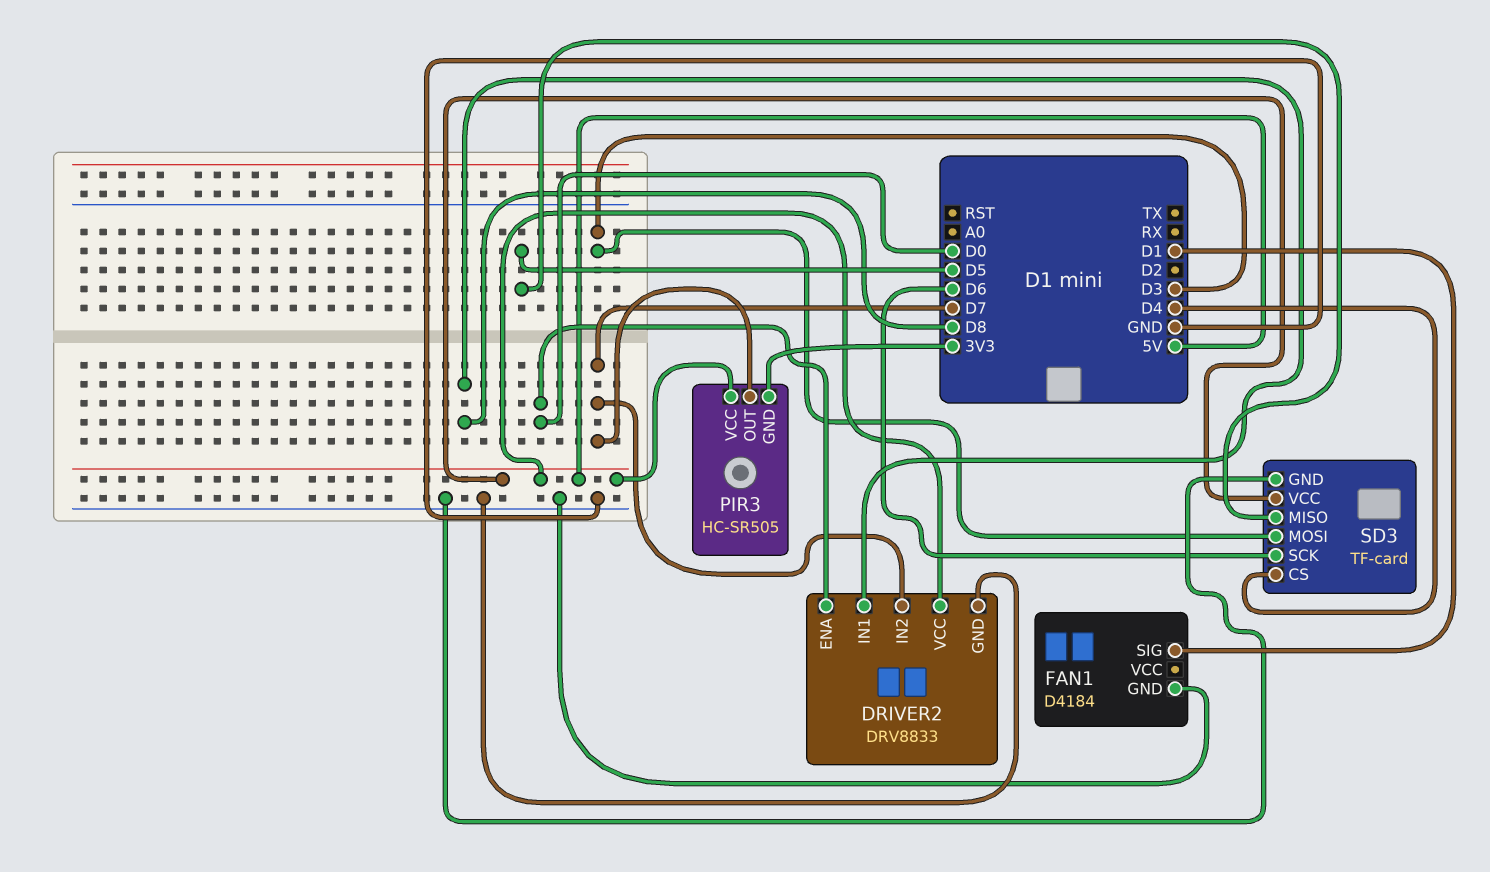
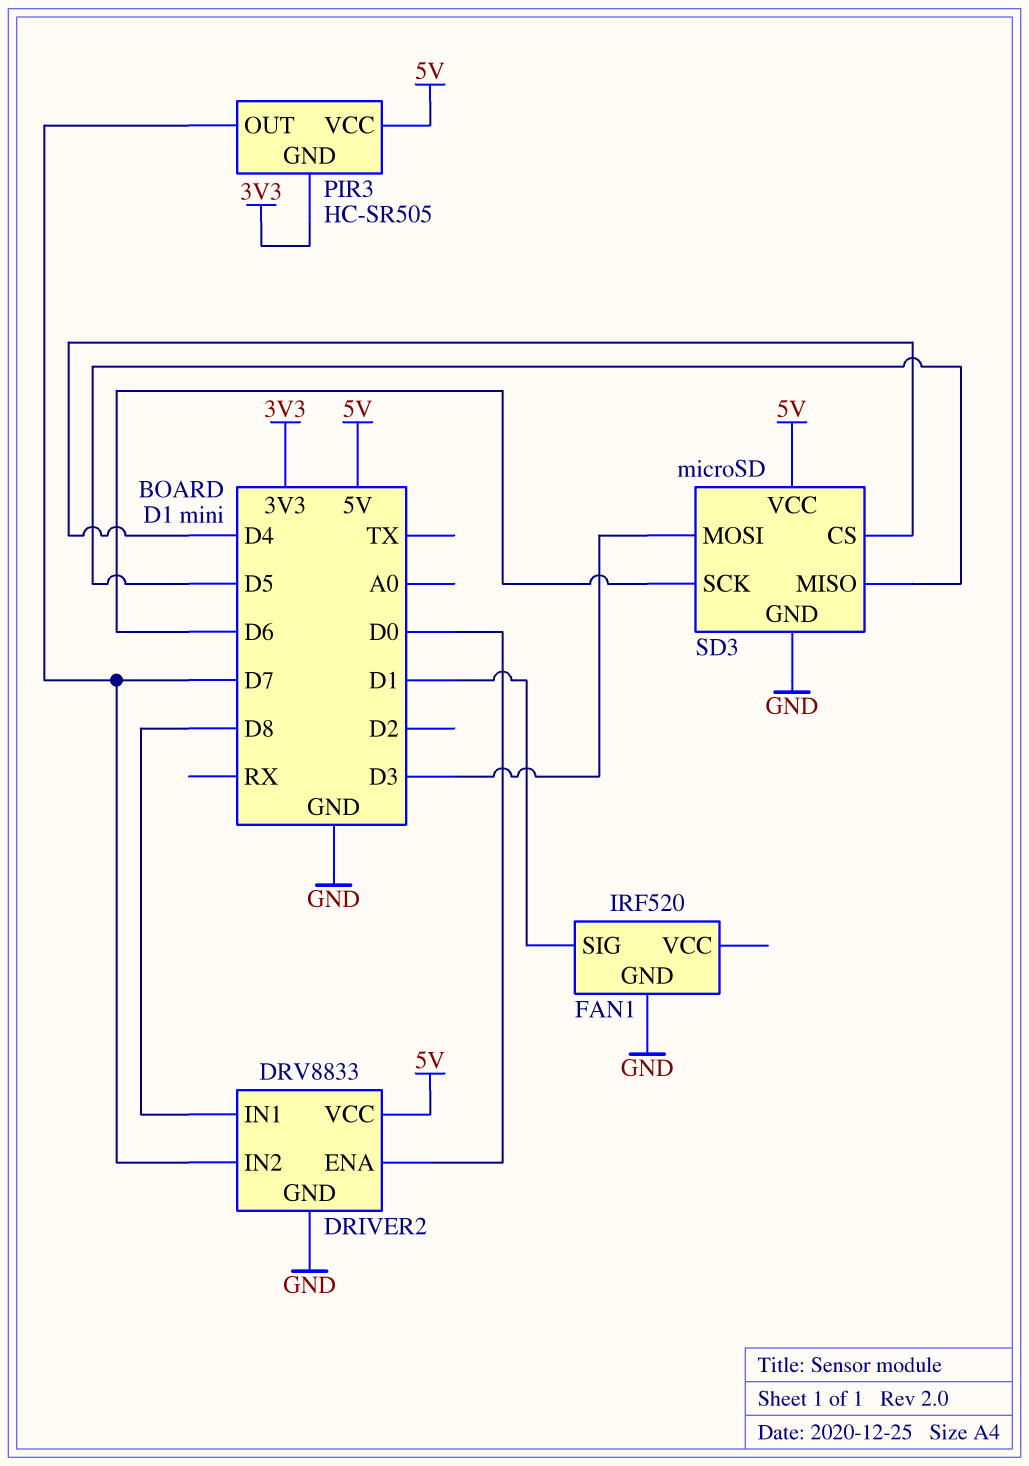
FAN1: D4184 -> IRF520
SD3: TF-card -> microSD

